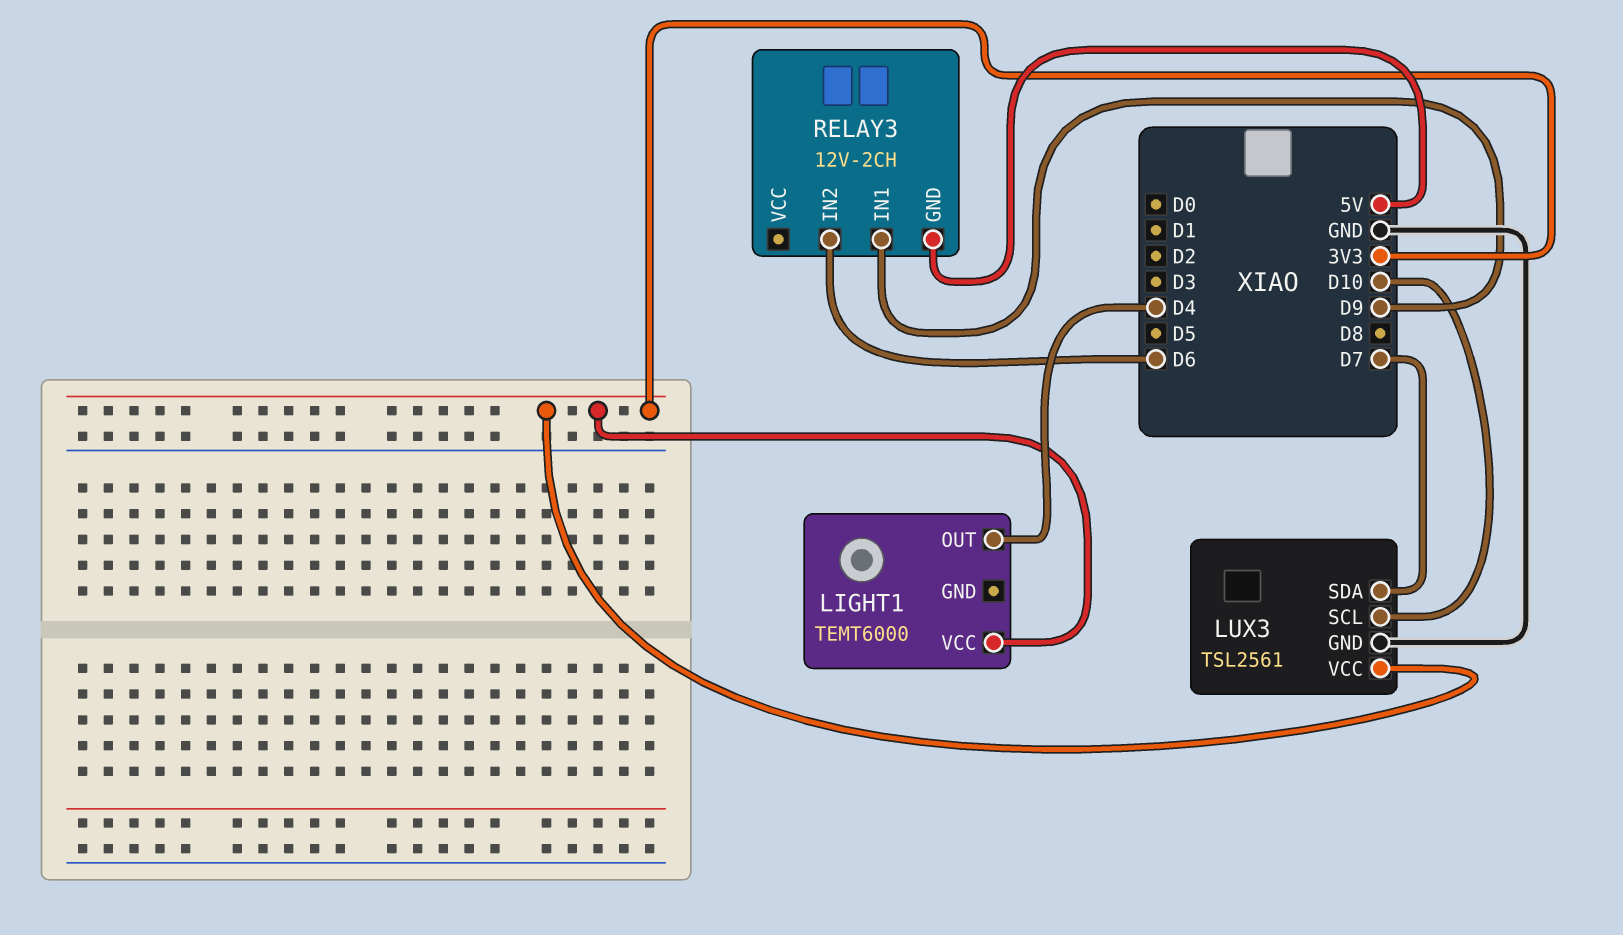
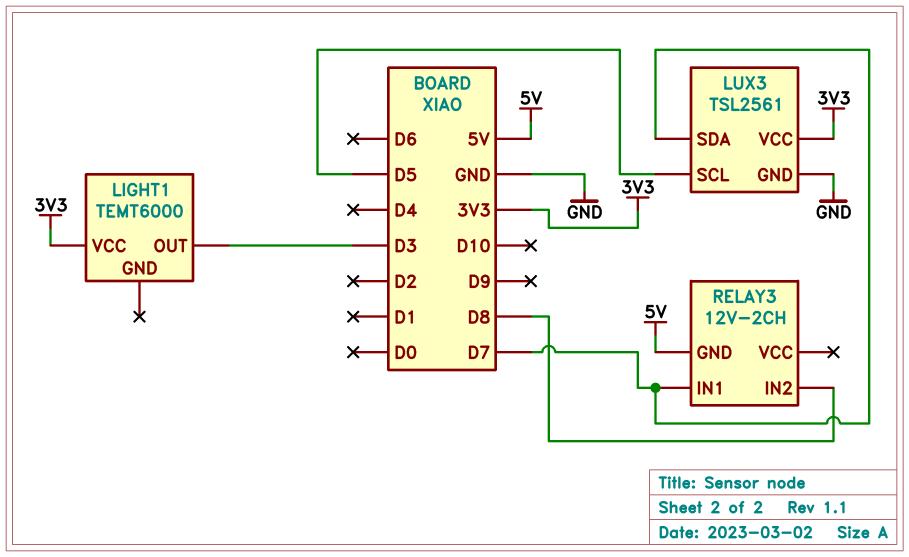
LIGHT1 pin OUT: D4 -> D3
LUX3 pin SCL: D10 -> D5
RELAY3 pin IN1: D9 -> D7
RELAY3 pin IN2: D6 -> D8

